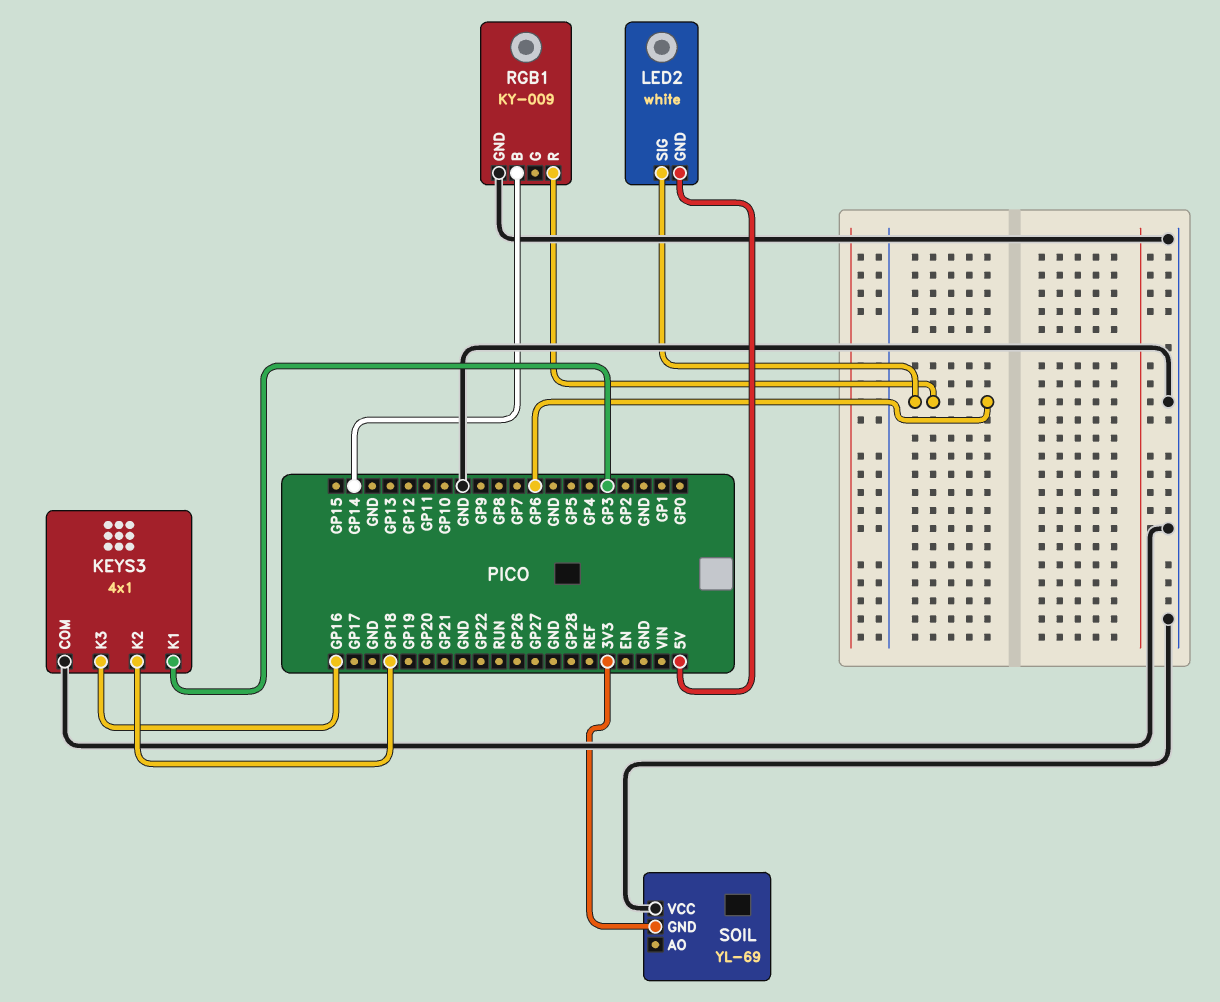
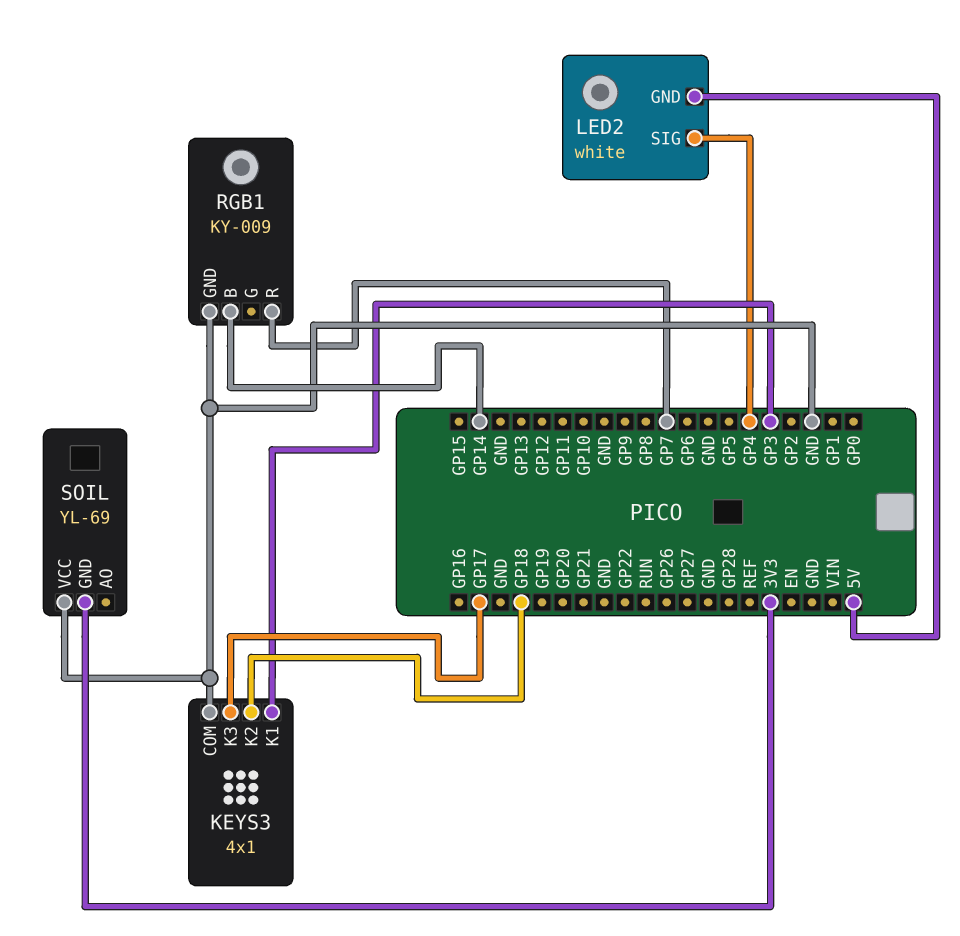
KEYS3 pin K3: GP16 -> GP17
LED2 pin SIG: GP6 -> GP4
RGB1 pin R: GP6 -> GP7

